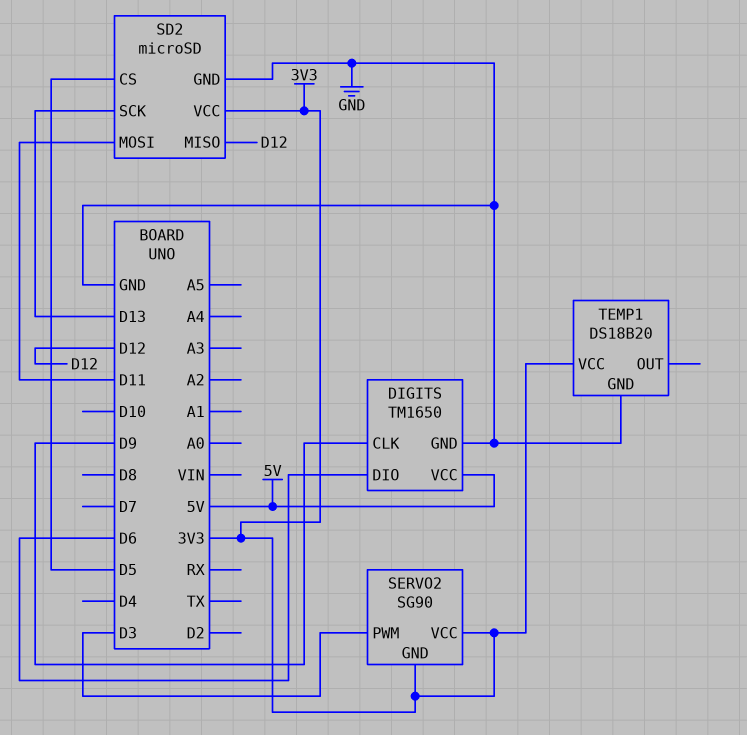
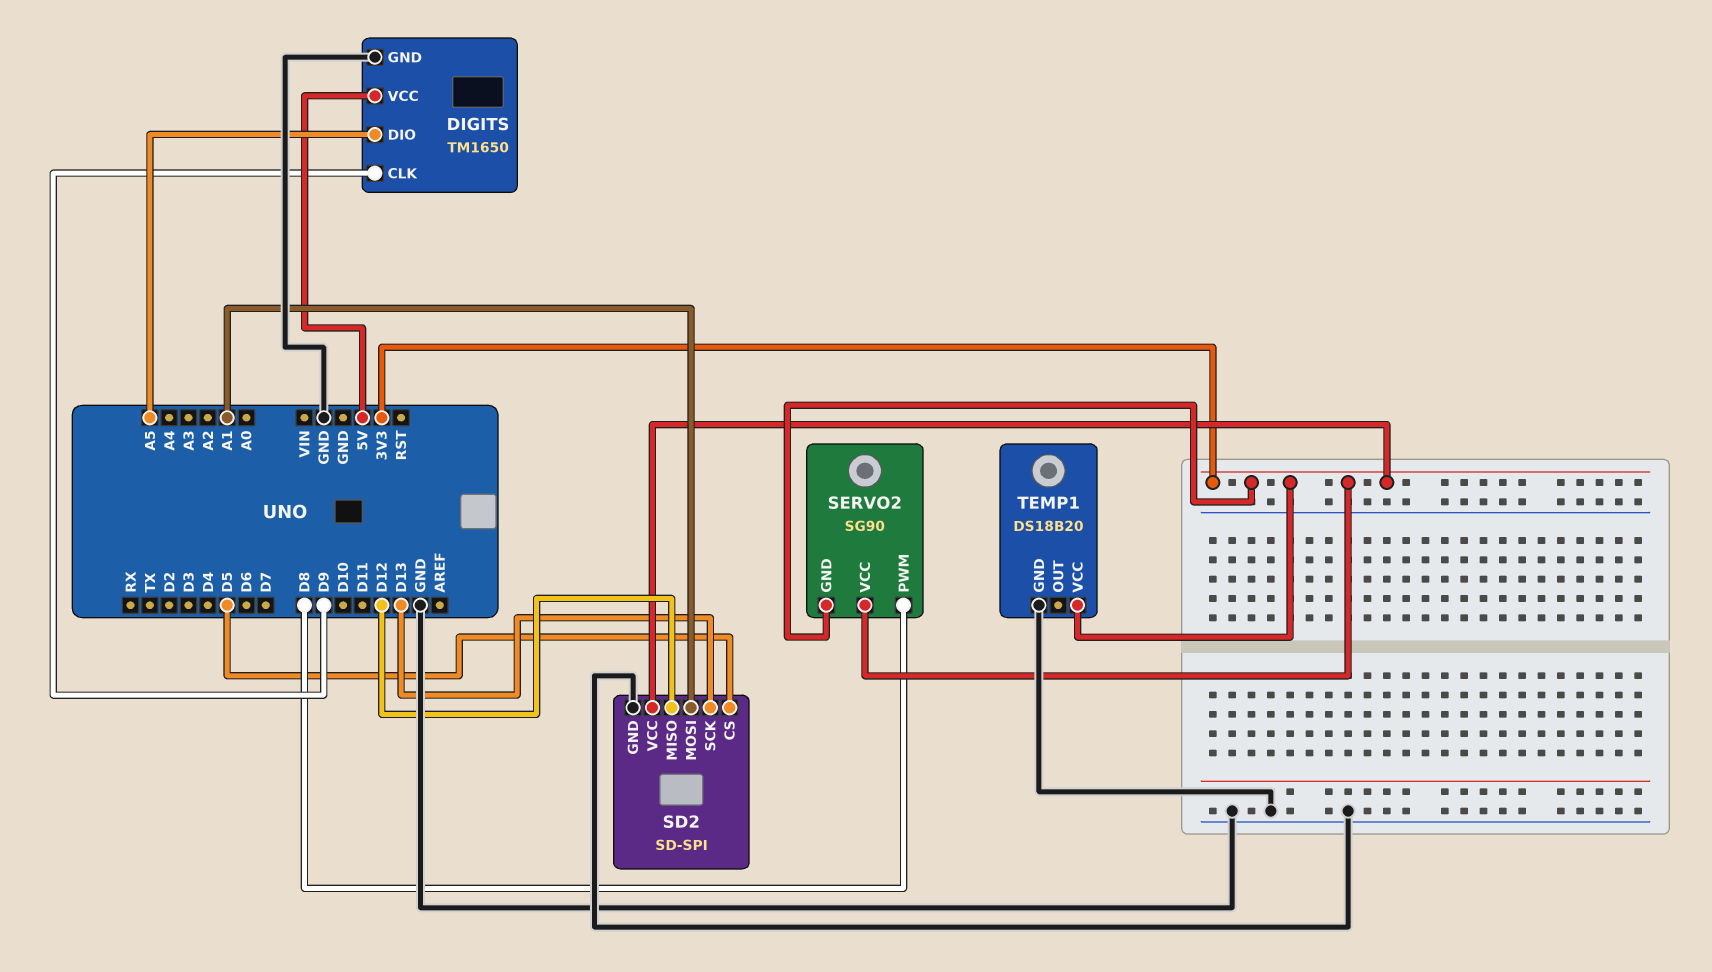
DIGITS pin DIO: D6 -> A5
SD2: microSD -> SD-SPI
SD2 pin MOSI: D11 -> A1
SERVO2 pin PWM: D3 -> D8

